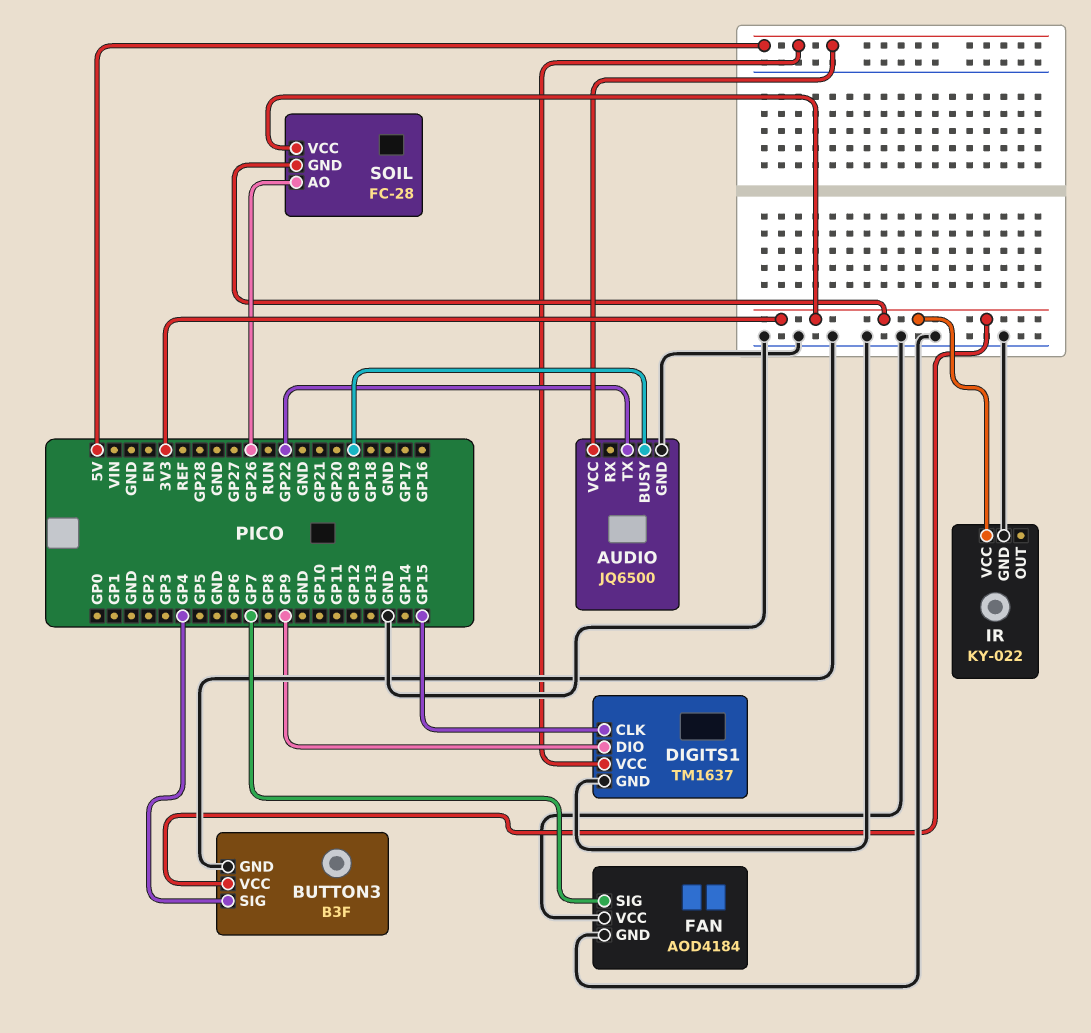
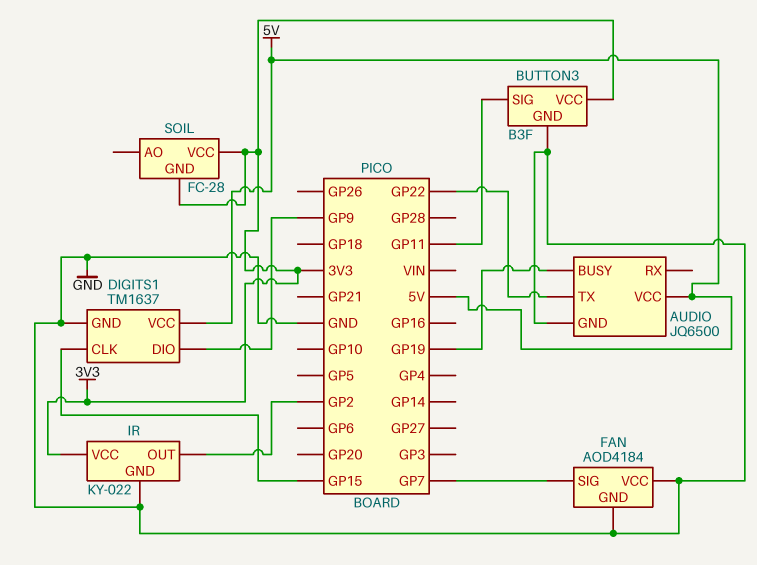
BUTTON3 pin SIG: GP4 -> GP11
IR pin OUT: none -> GP2
SOIL pin AO: GP26 -> none

